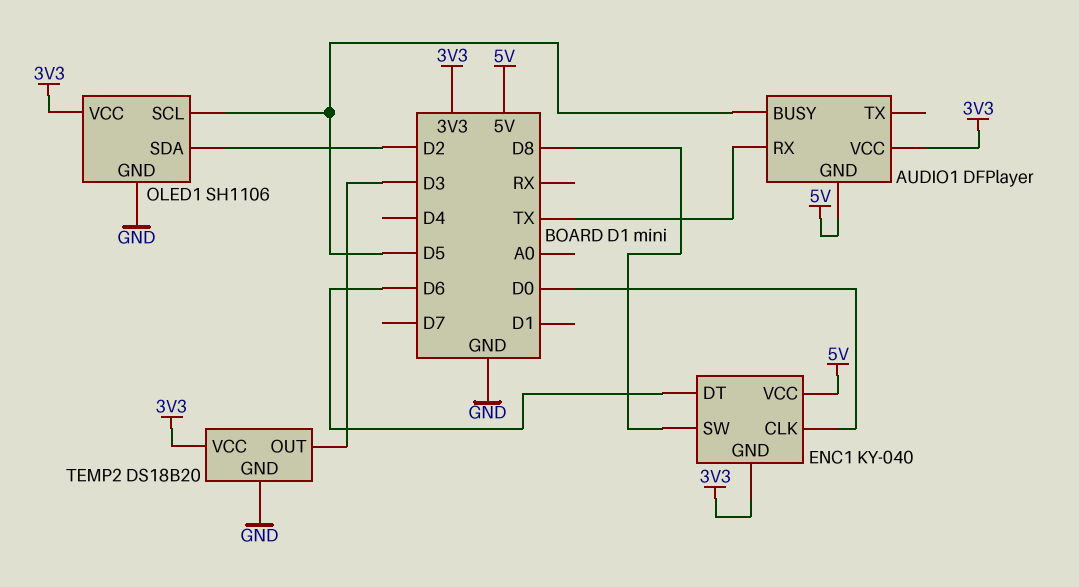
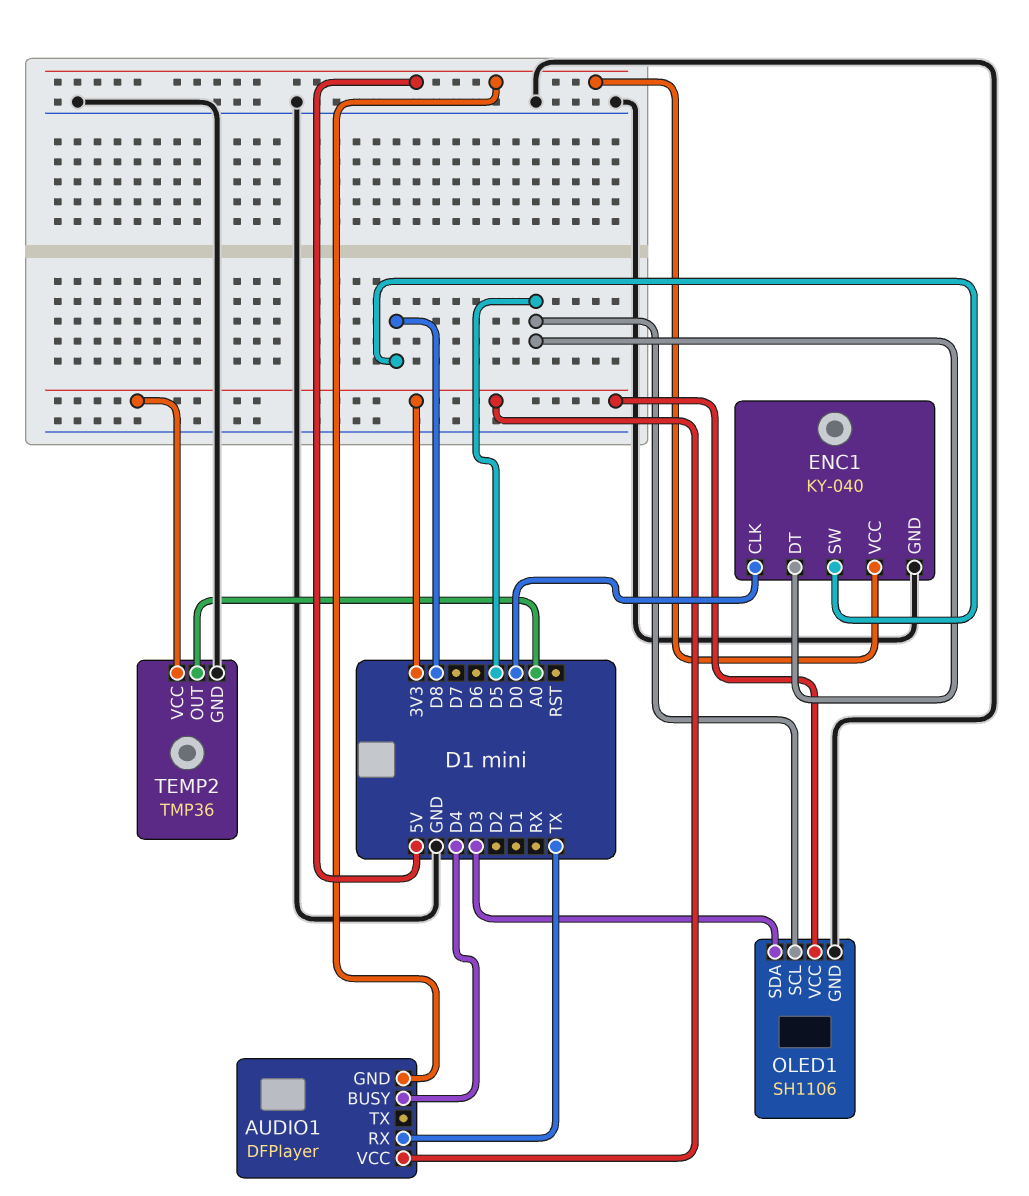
AUDIO1 pin BUSY: D5 -> D4
ENC1 pin DT: D6 -> D5
ENC1 pin GND: 3V3 -> GND
OLED1 pin SDA: D2 -> D3
TEMP2: DS18B20 -> TMP36
TEMP2 pin OUT: D3 -> A0

